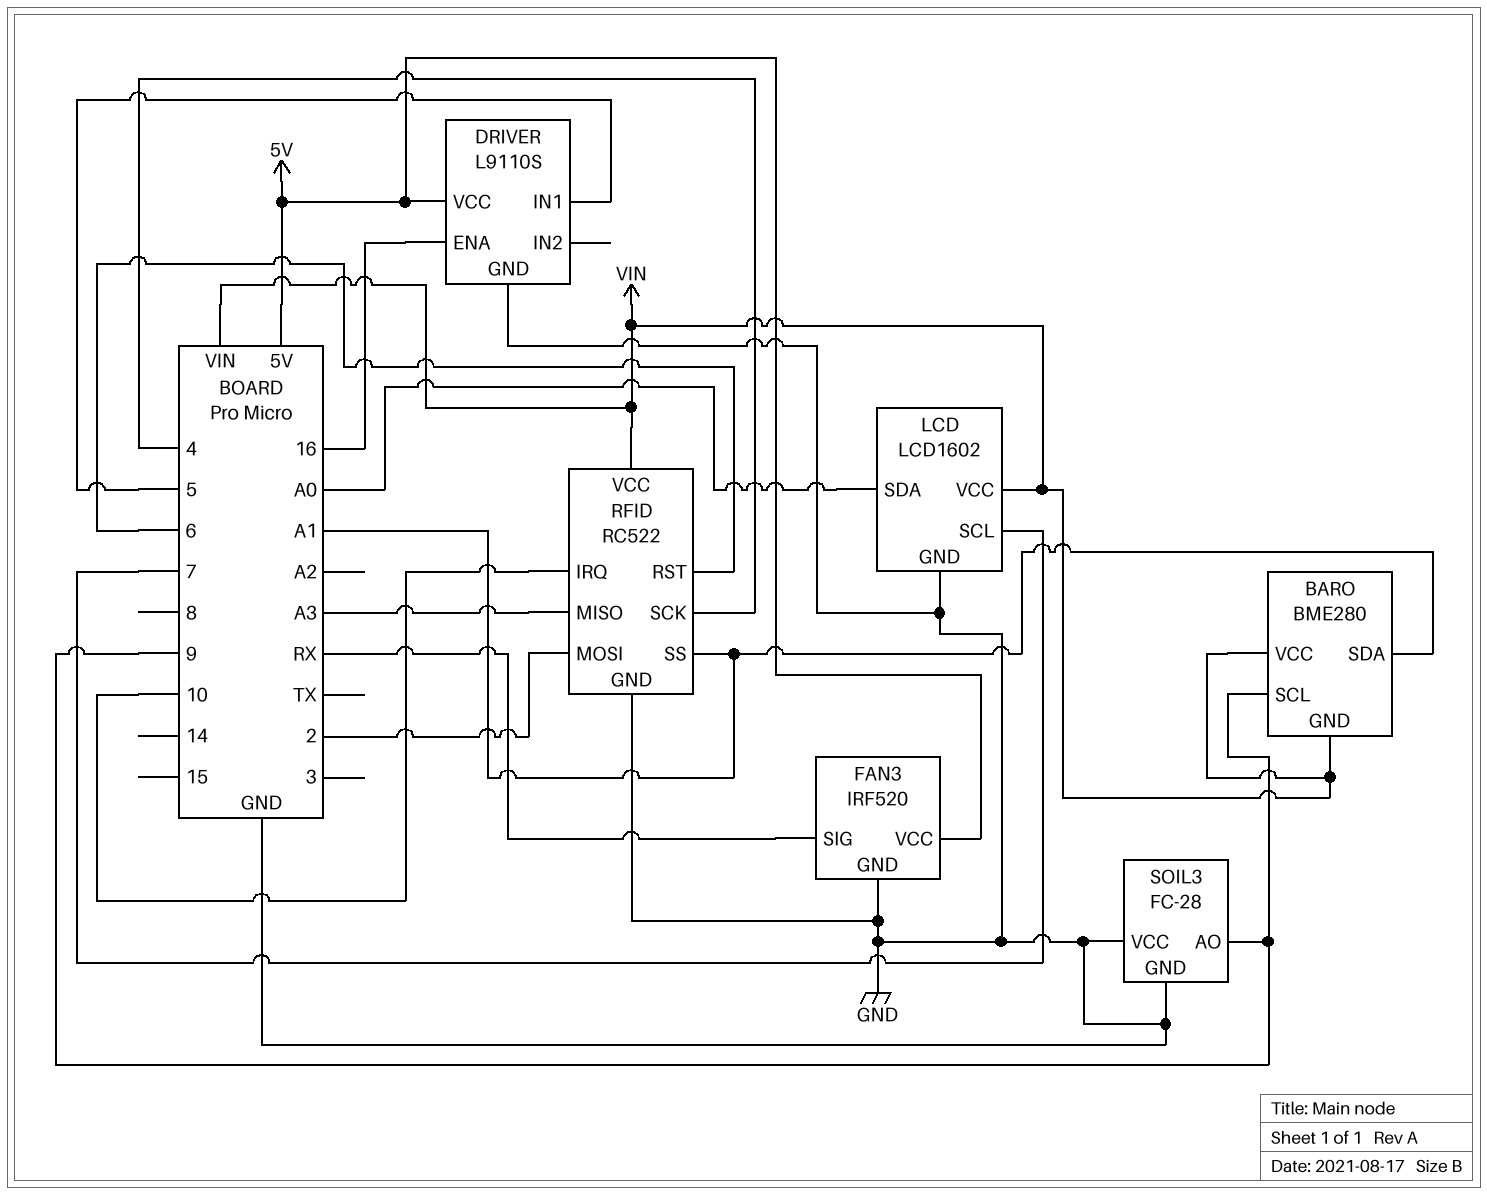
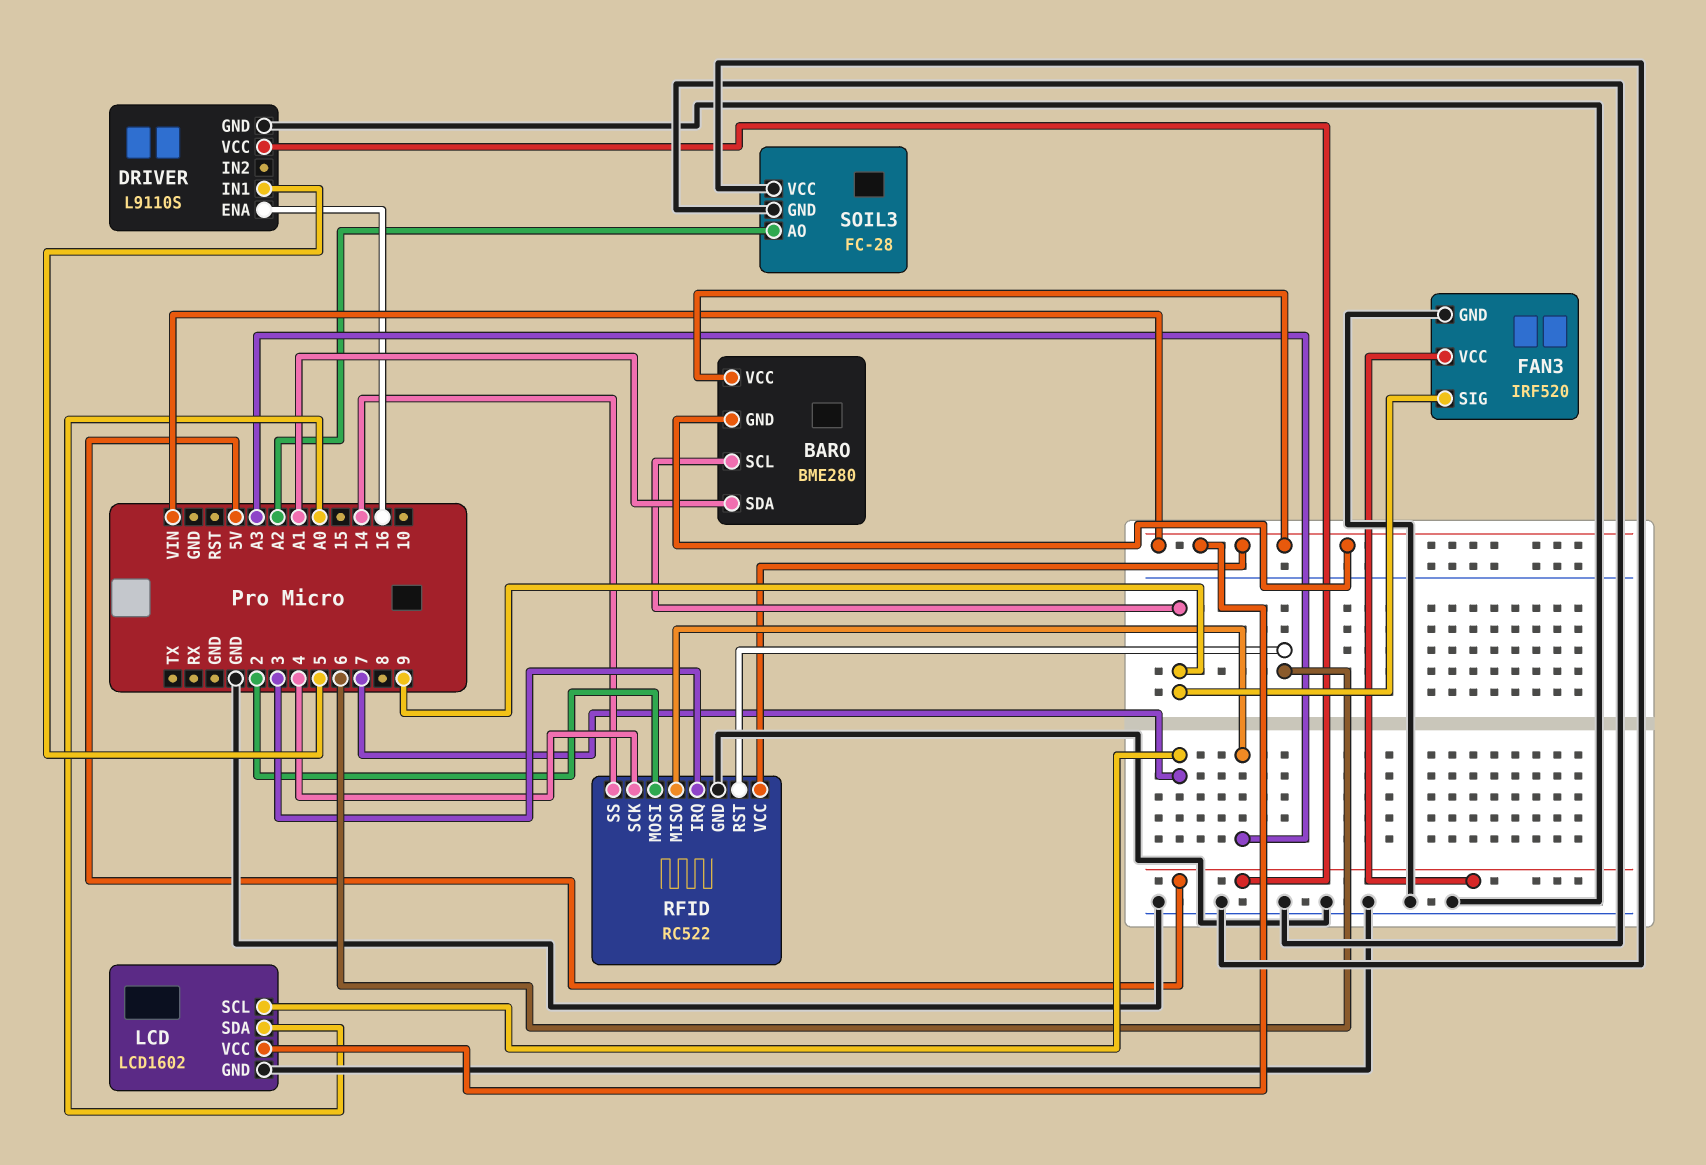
FAN3 pin SIG: RX -> 9
RFID pin IRQ: 10 -> 3
RFID pin SS: A1 -> 14
SOIL3 pin AO: 9 -> A2

